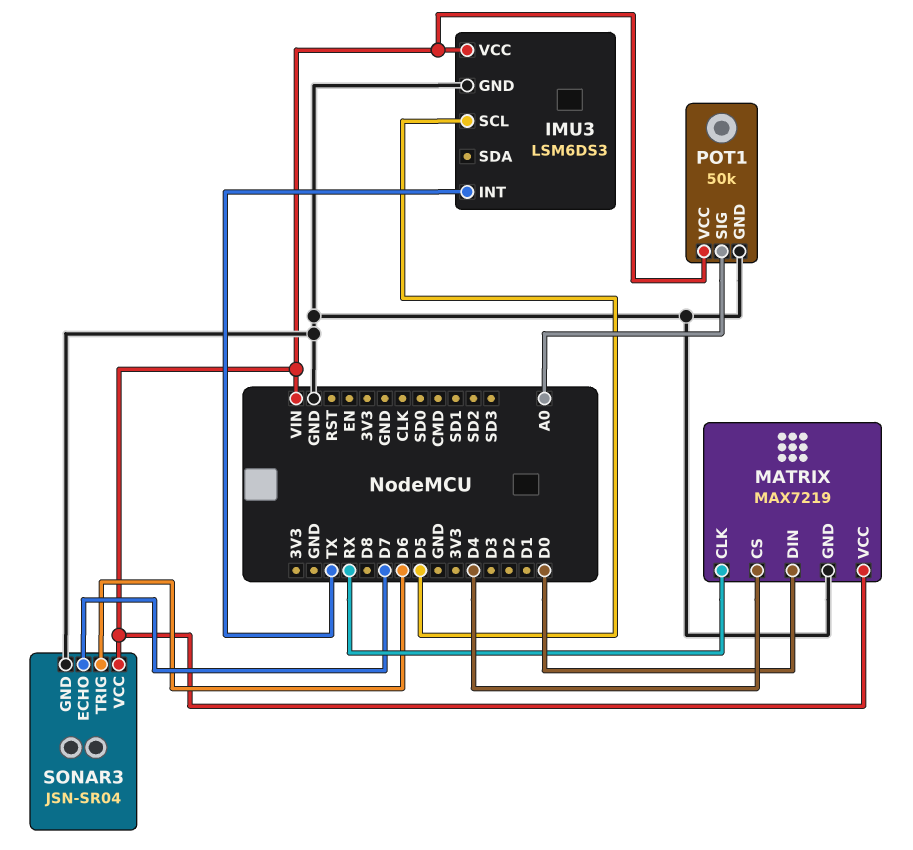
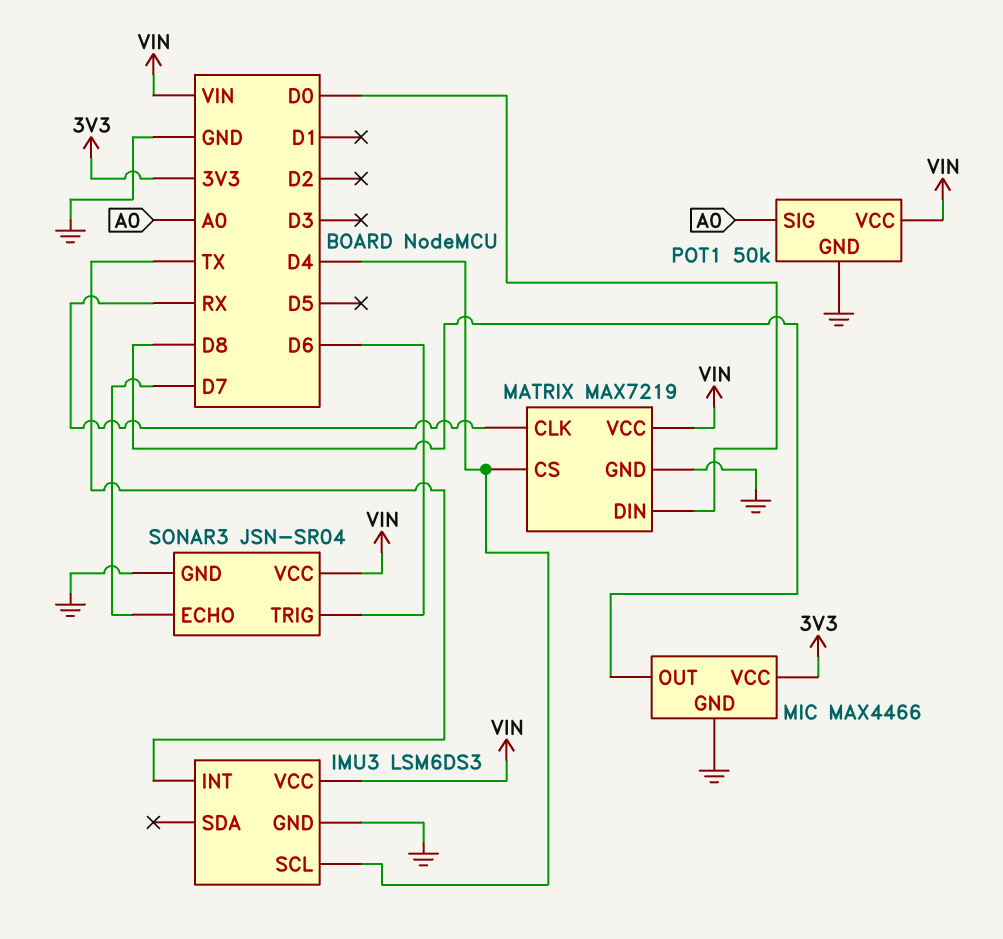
IMU3 pin SCL: D5 -> D4
MIC: none -> MAX4466
MIC pin GND: none -> GND
MIC pin OUT: none -> D8
MIC pin VCC: none -> 3V3

